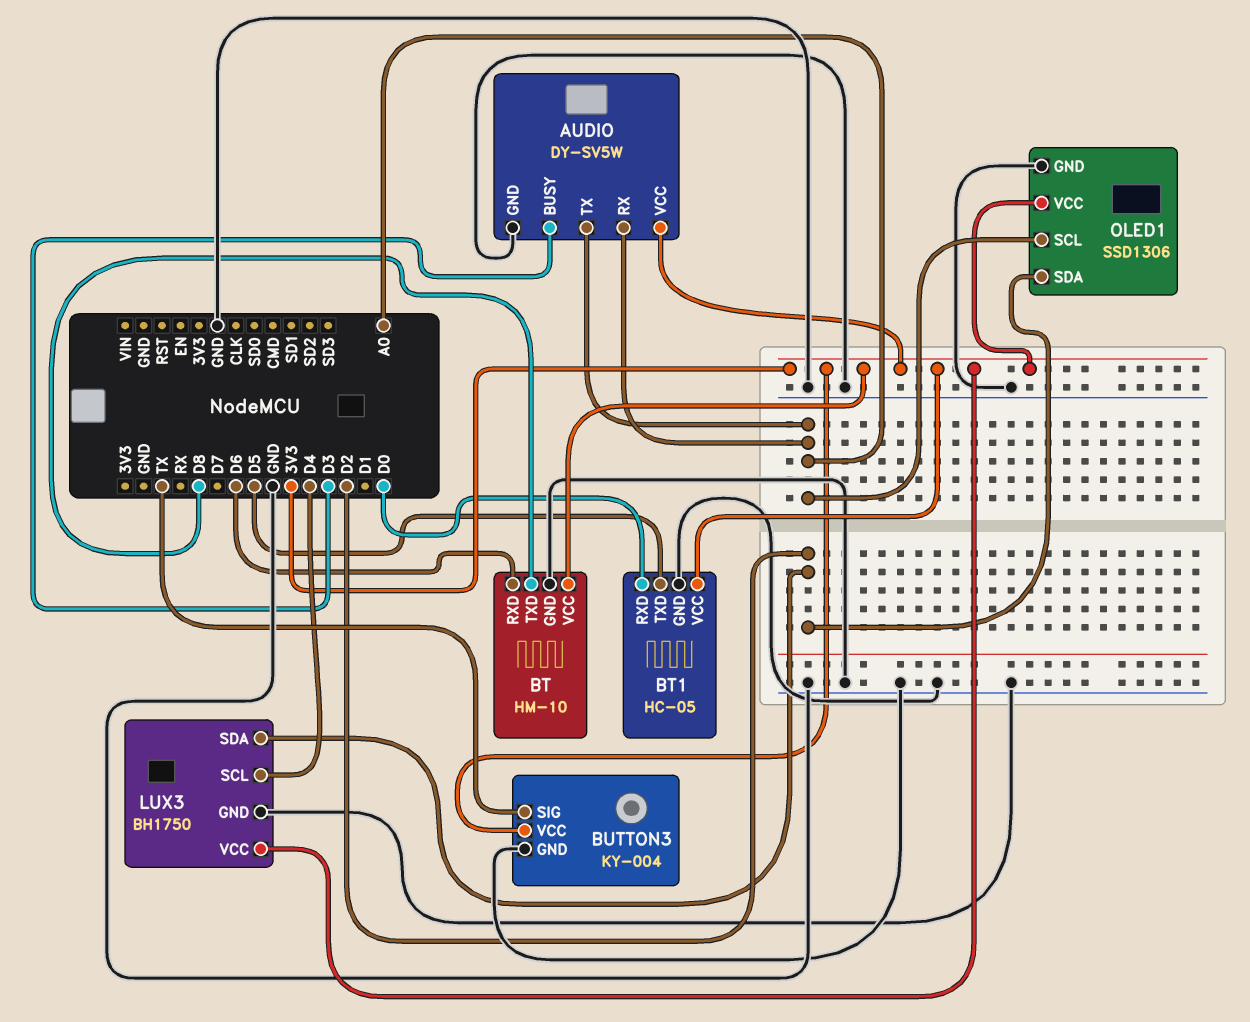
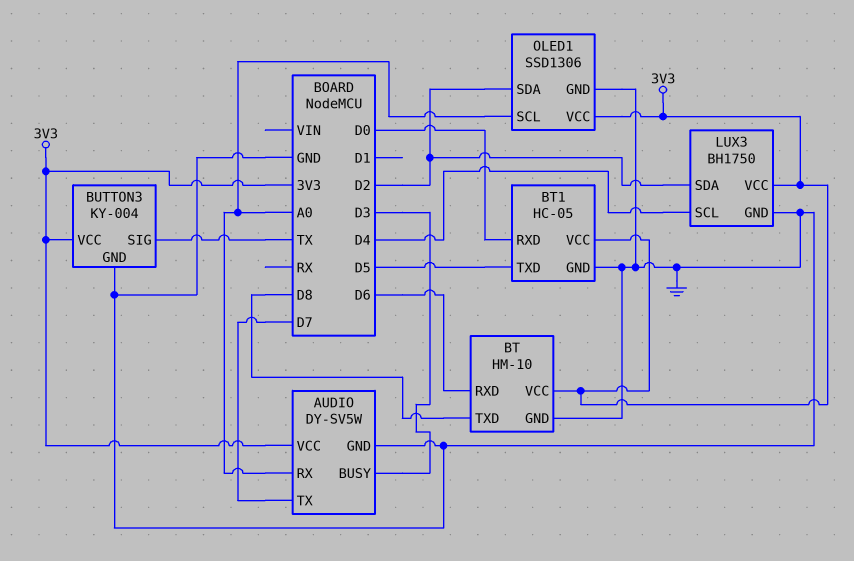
AUDIO pin TX: A0 -> D7

